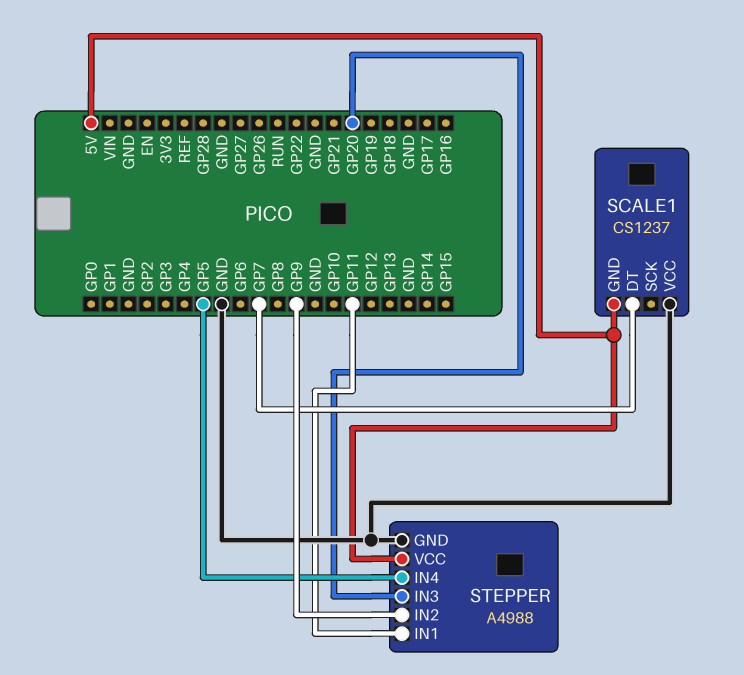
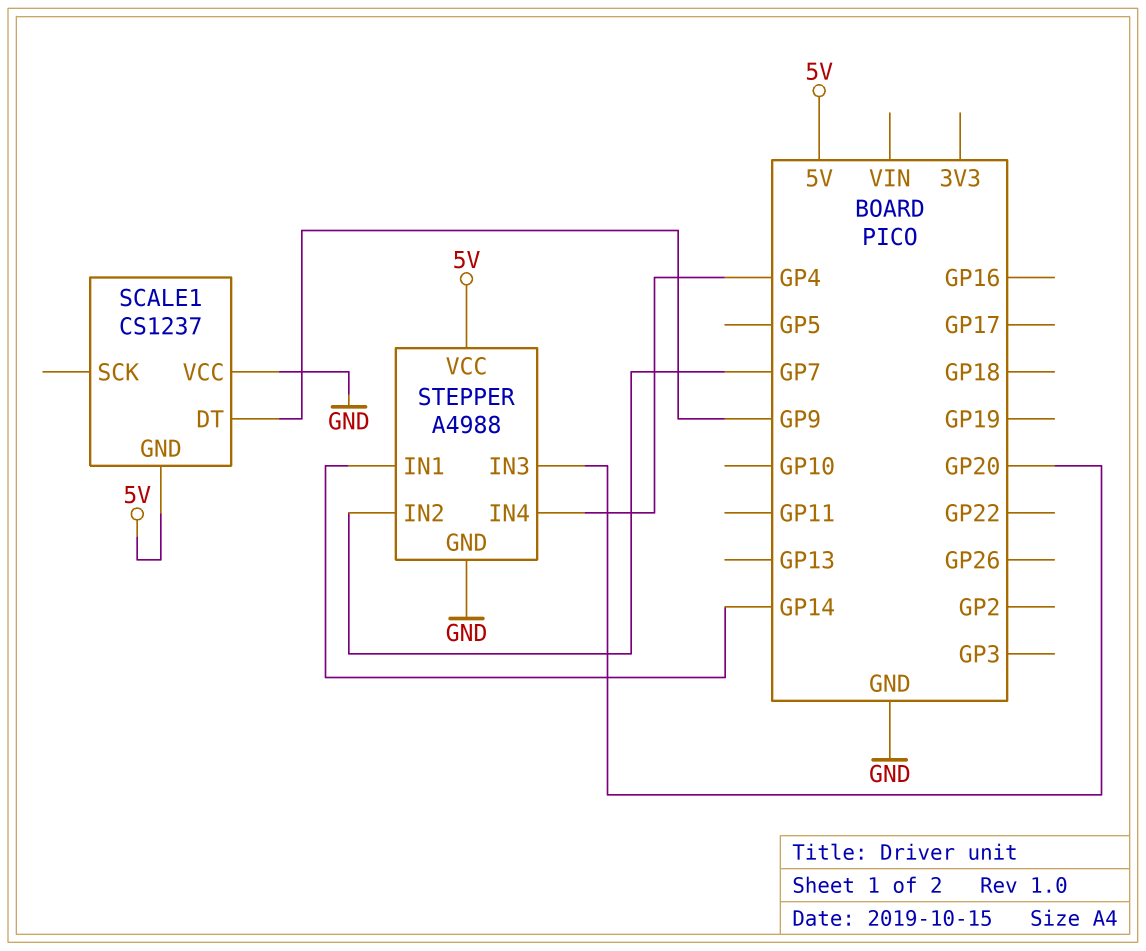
SCALE1 pin DT: GP7 -> GP9
STEPPER pin IN1: GP11 -> GP14
STEPPER pin IN2: GP9 -> GP7
STEPPER pin IN4: GP5 -> GP4

